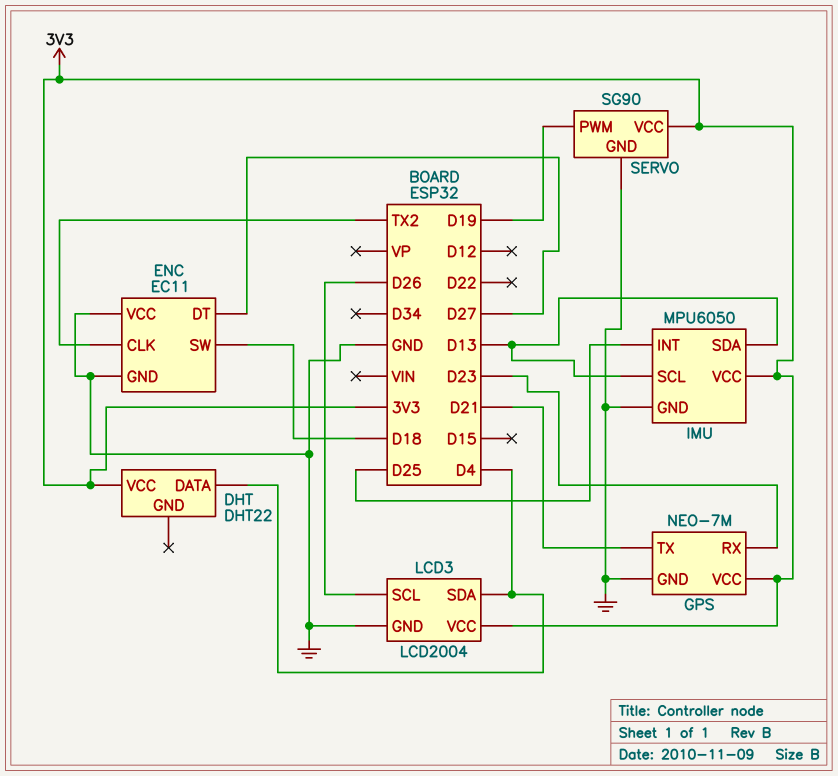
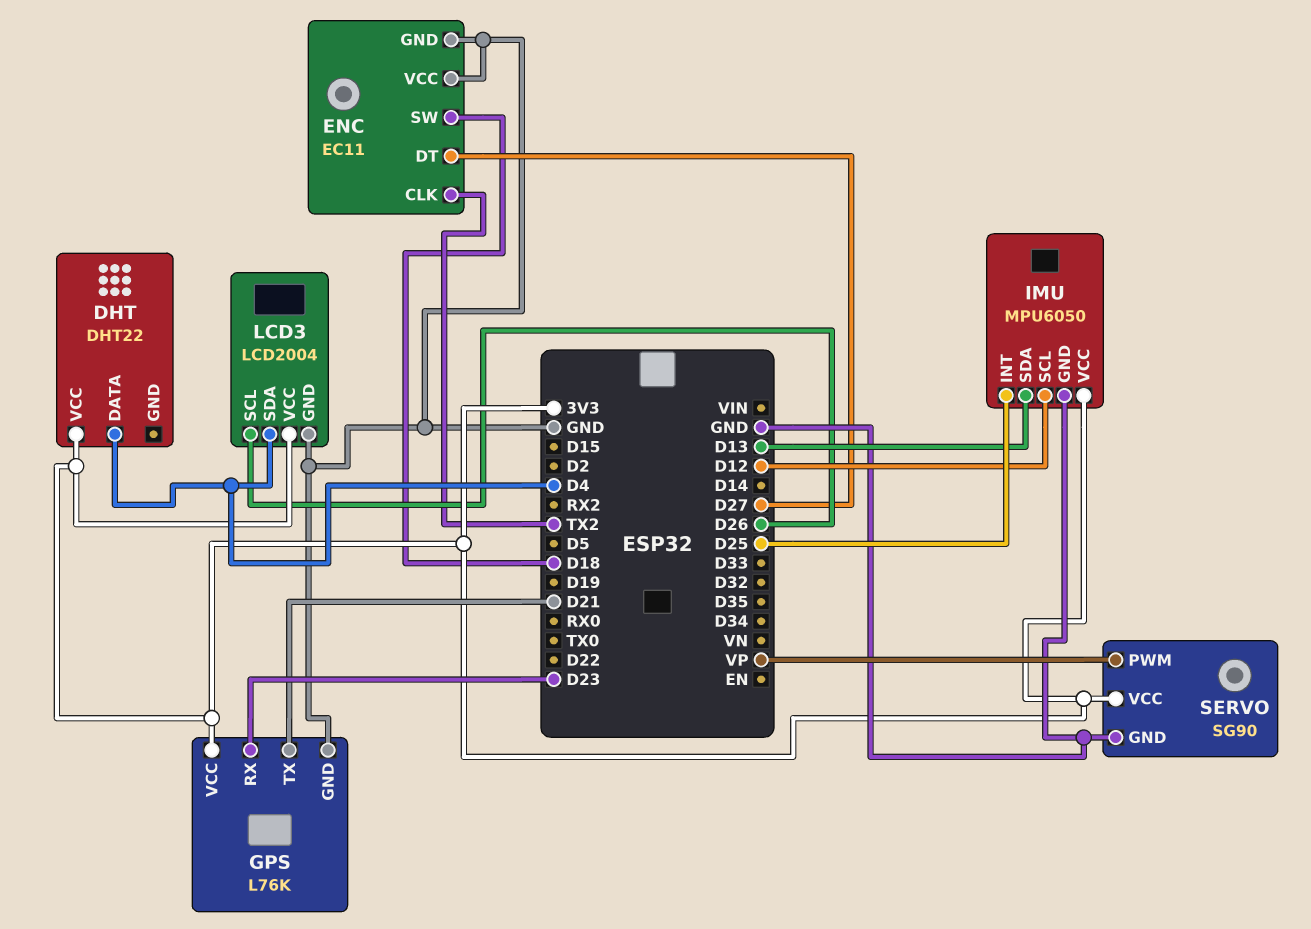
GPS: NEO-7M -> L76K
IMU pin SCL: D13 -> D12
SERVO pin PWM: D19 -> VP

